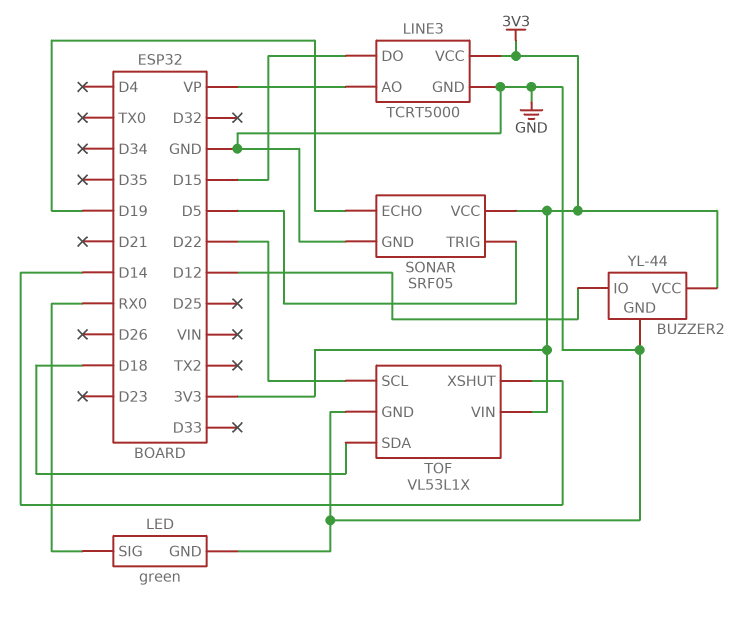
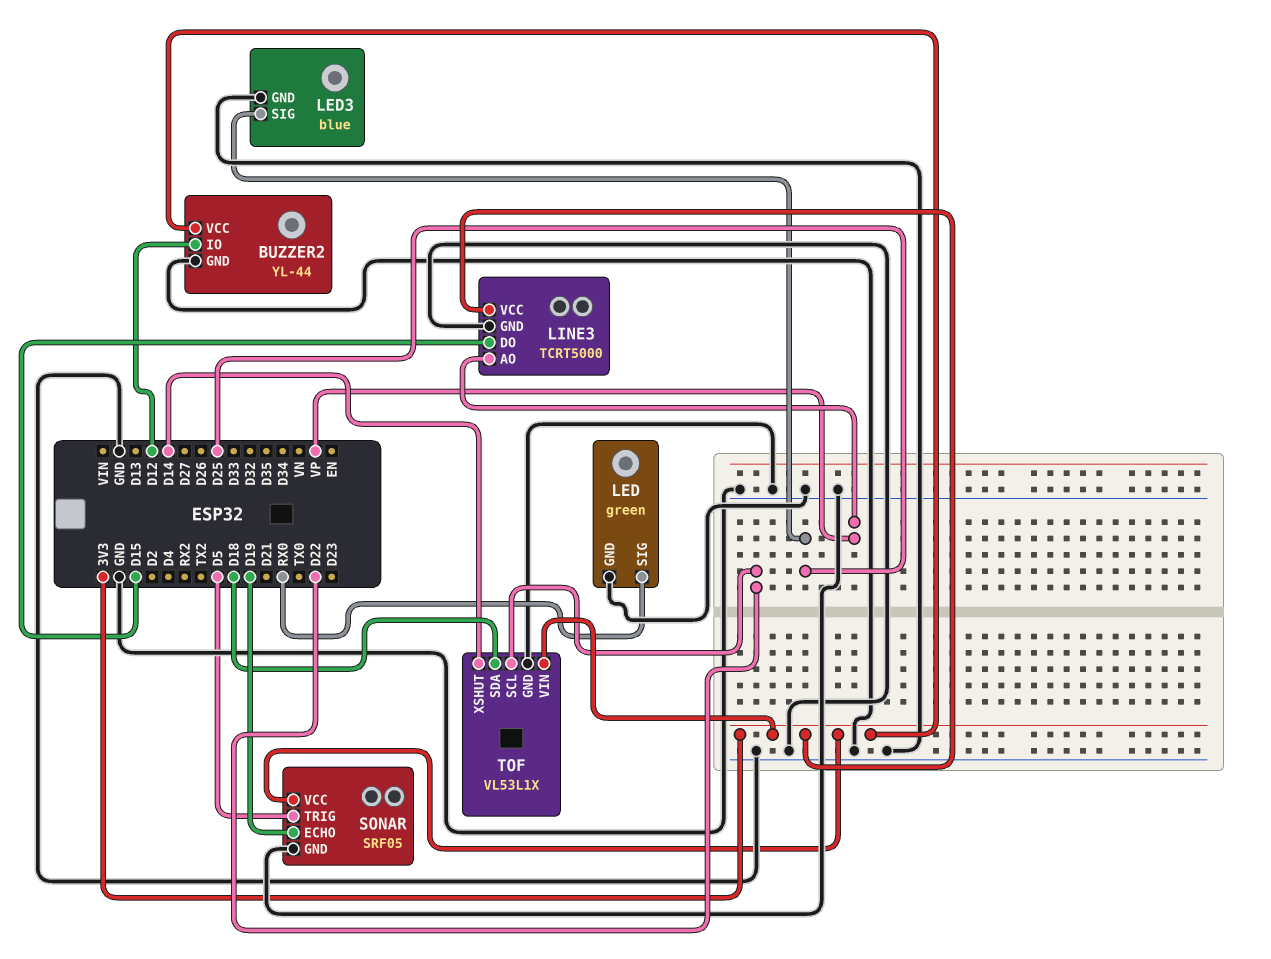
LED3: none -> blue
LED3 pin GND: none -> GND
LED3 pin SIG: none -> D25

